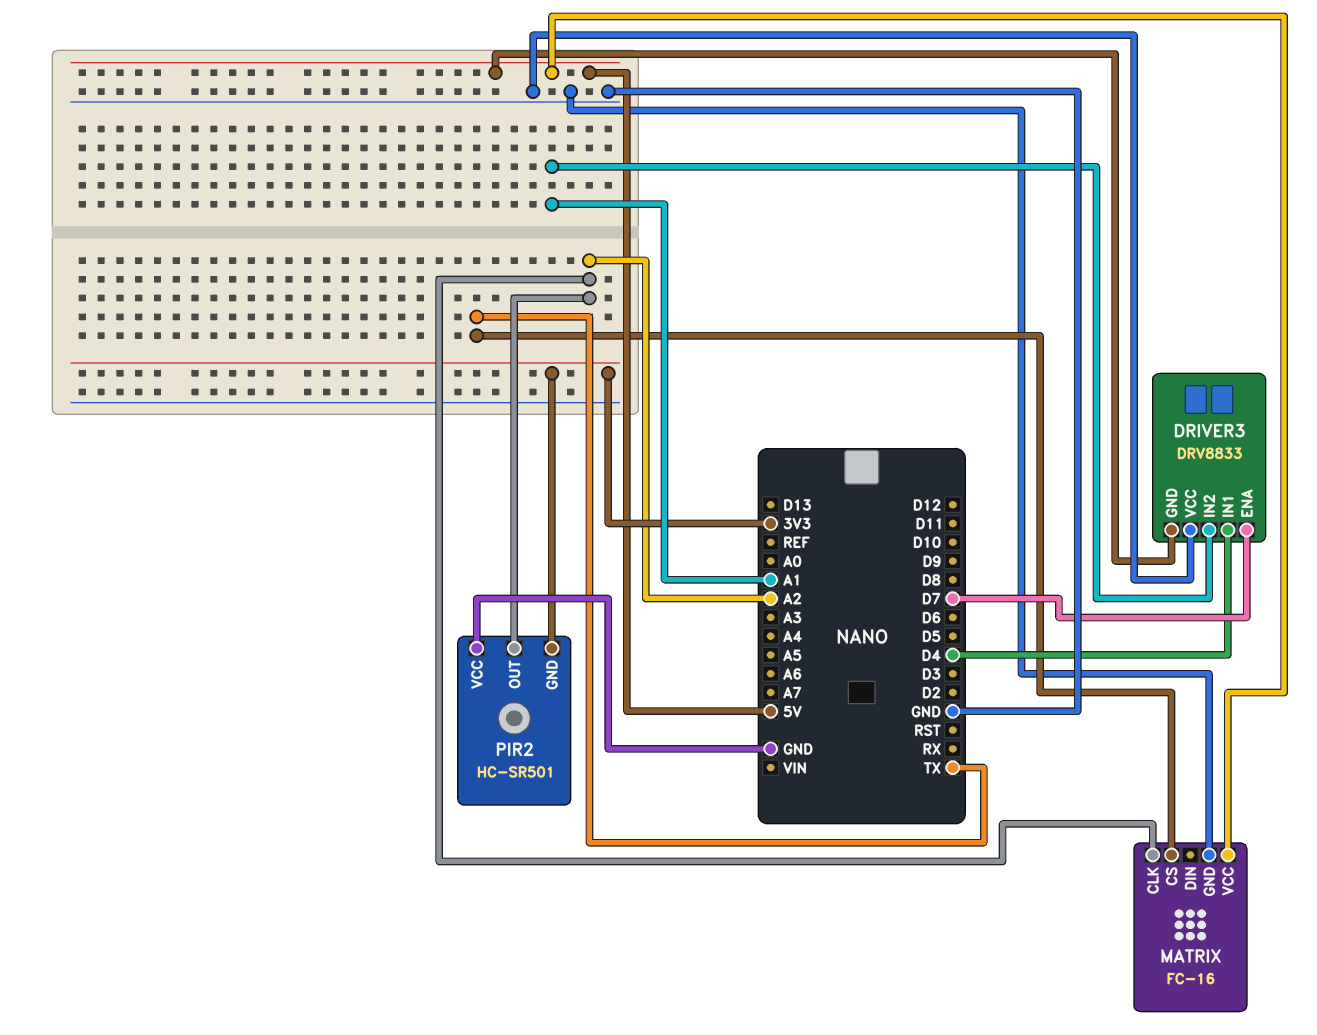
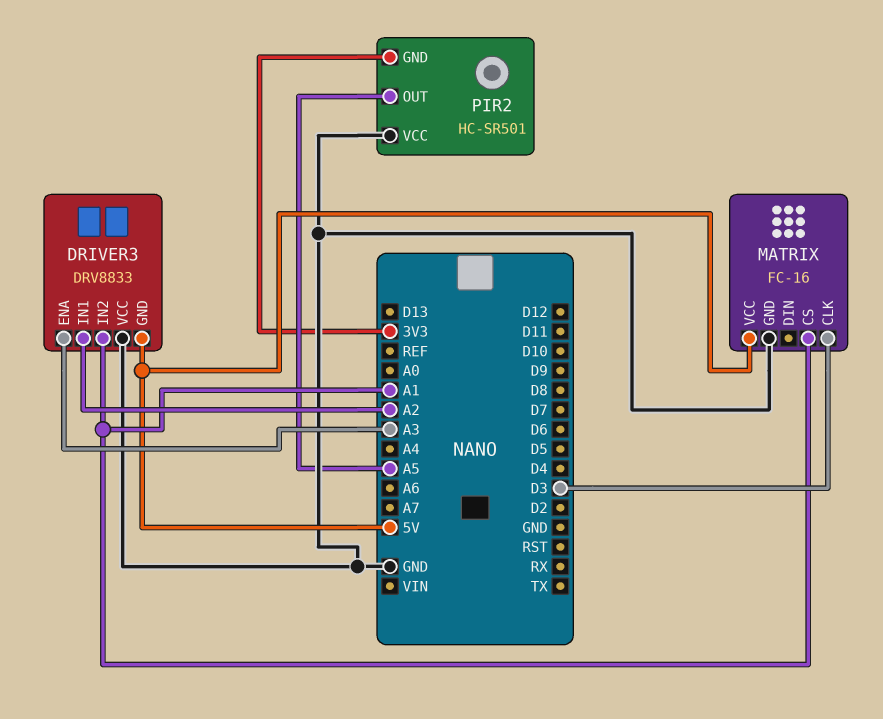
DRIVER3 pin ENA: D7 -> A3
DRIVER3 pin IN1: D4 -> A2
MATRIX pin CLK: A2 -> D3
MATRIX pin CS: TX -> A1
PIR2 pin OUT: A2 -> A5

